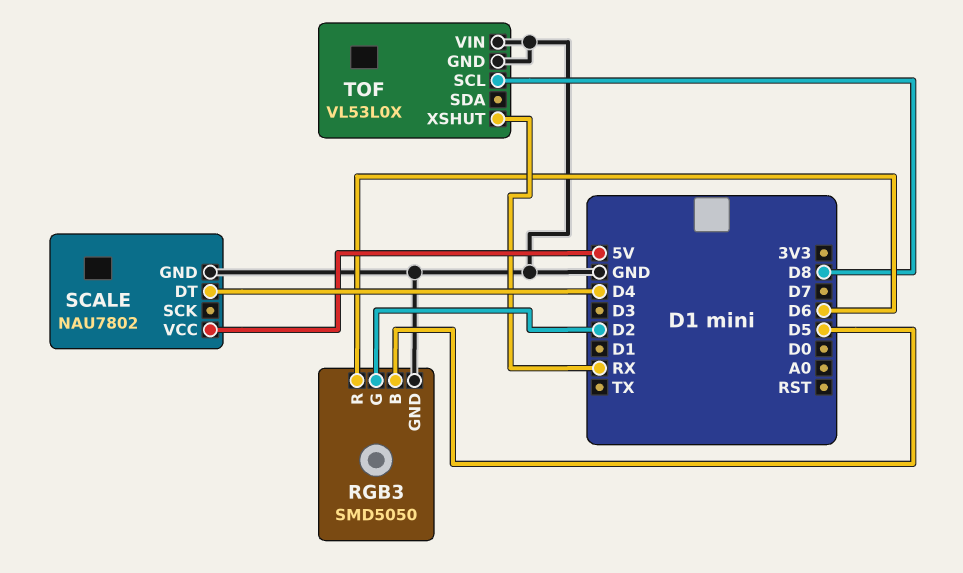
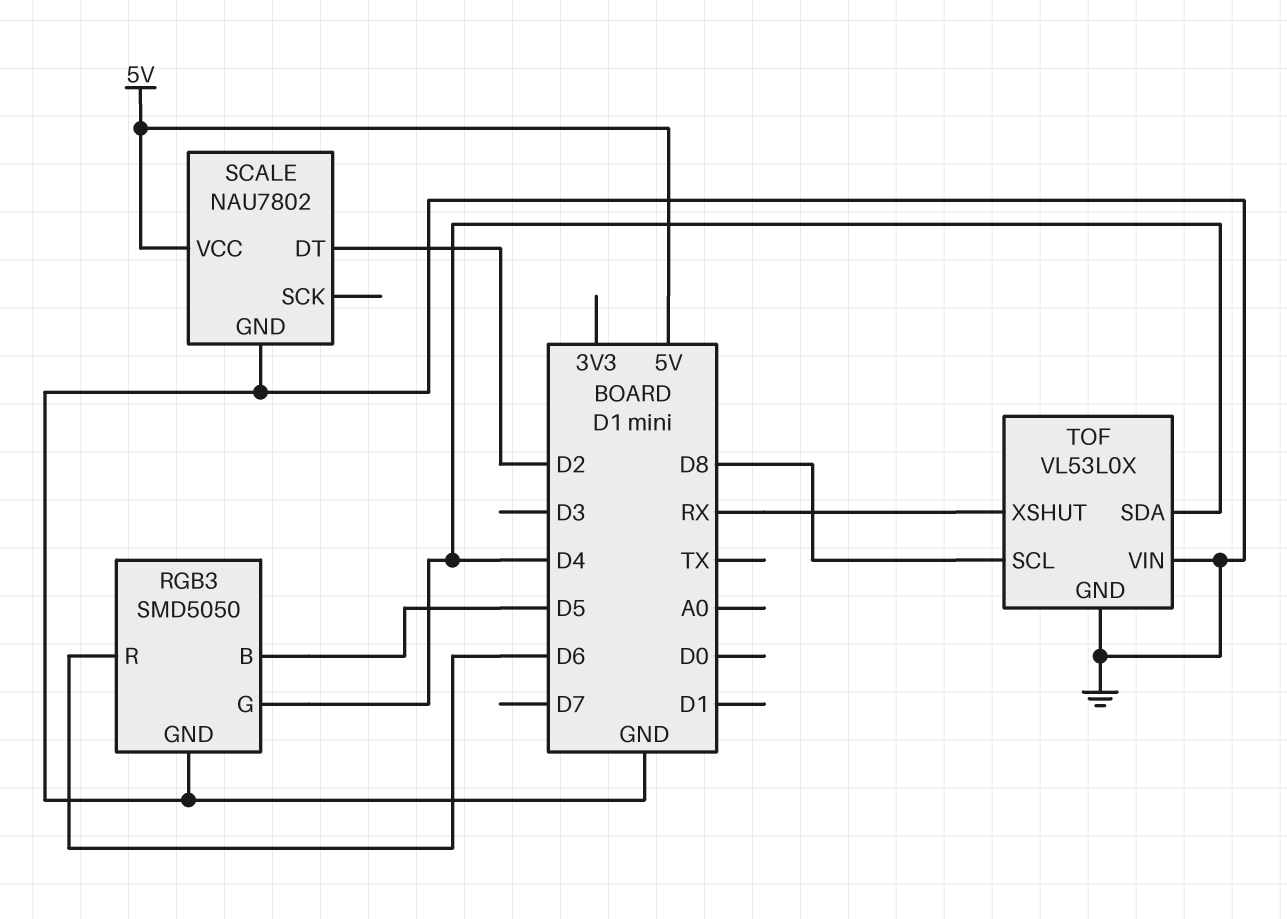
RGB3 pin G: D2 -> D4
SCALE pin DT: D4 -> D2
TOF pin SDA: none -> D4

